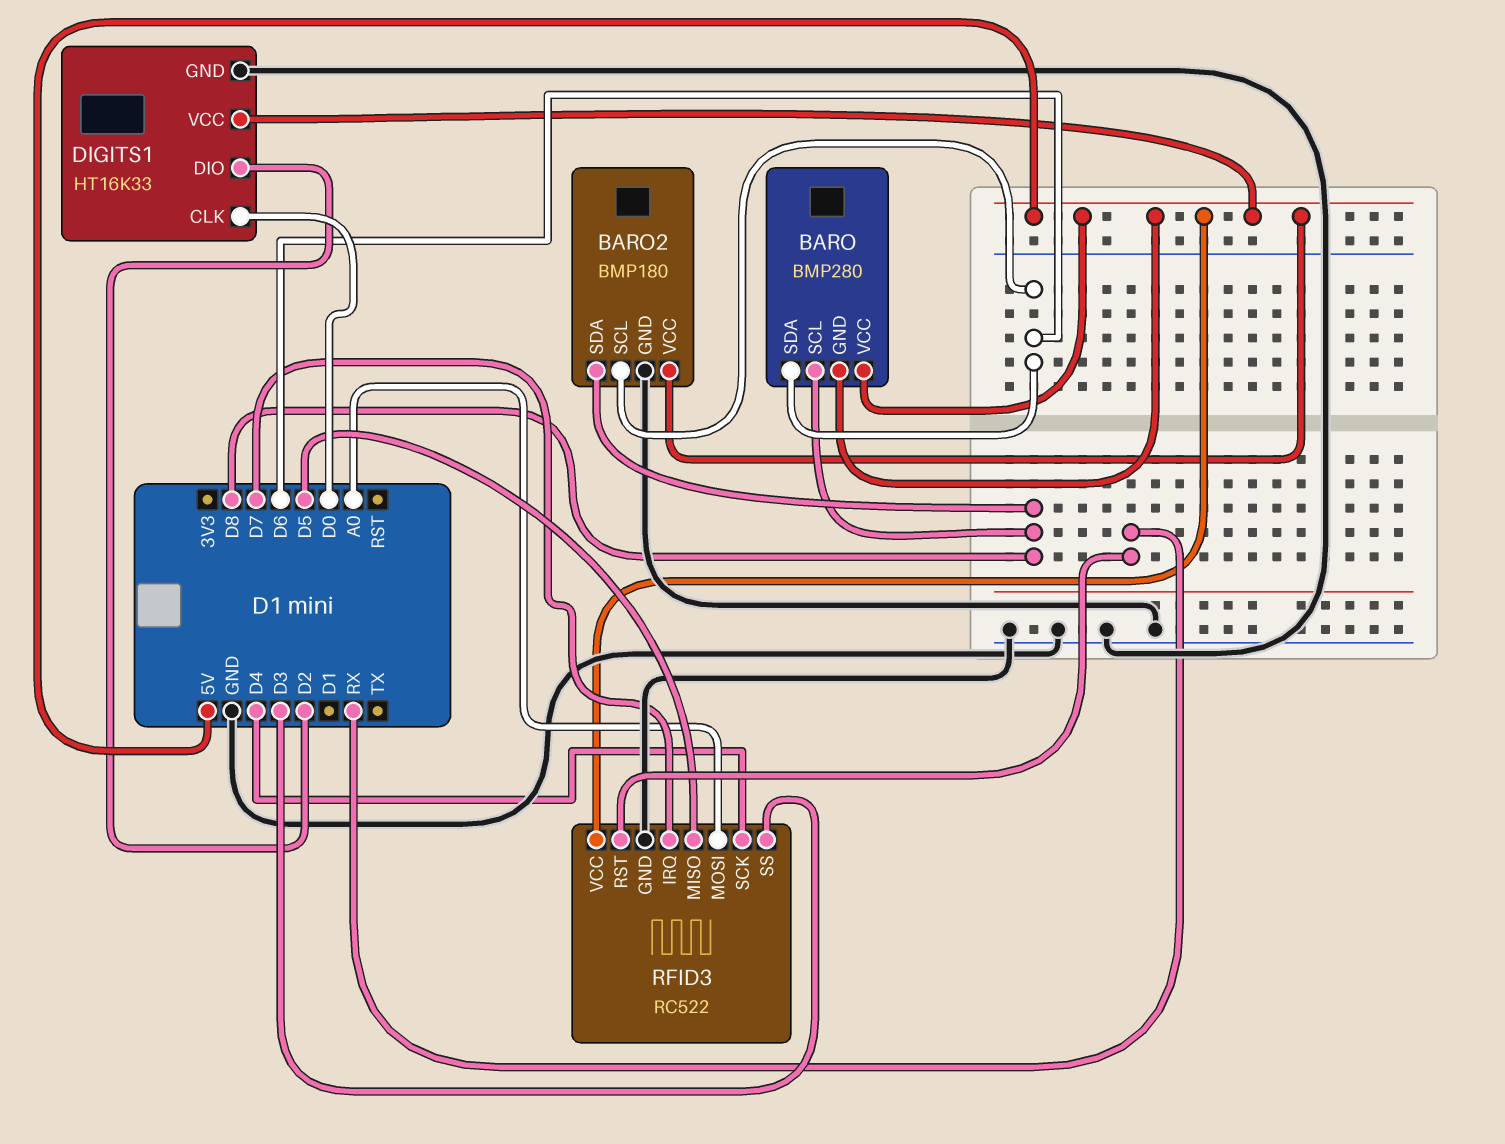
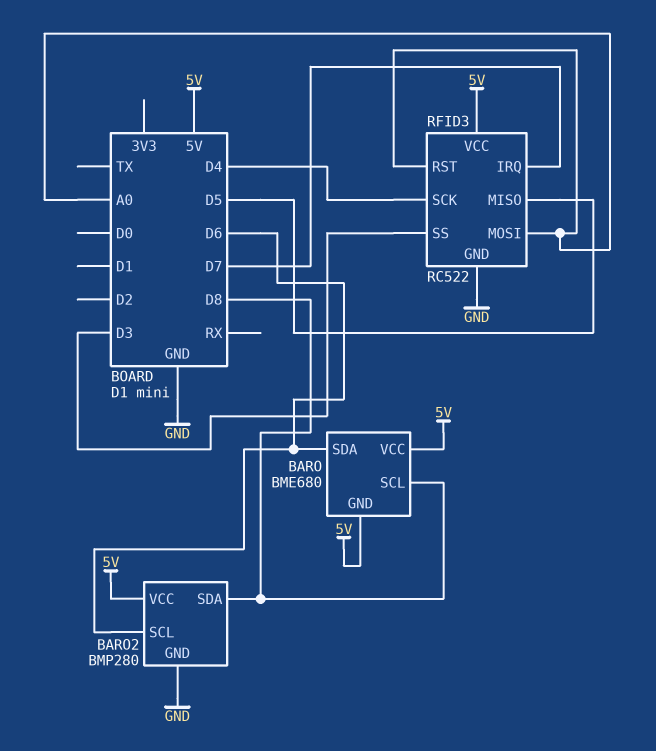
BARO: BMP280 -> BME680
BARO2: BMP180 -> BMP280
DIGITS1: HT16K33 -> none
DIGITS1 pin CLK: D0 -> none
DIGITS1 pin DIO: D2 -> none
DIGITS1 pin GND: GND -> none
DIGITS1 pin VCC: 5V -> none
RFID3 pin RST: RX -> A0

